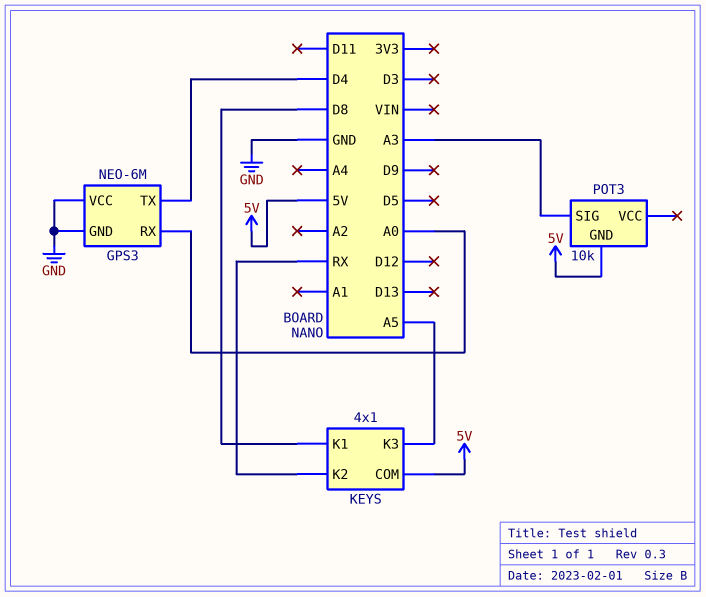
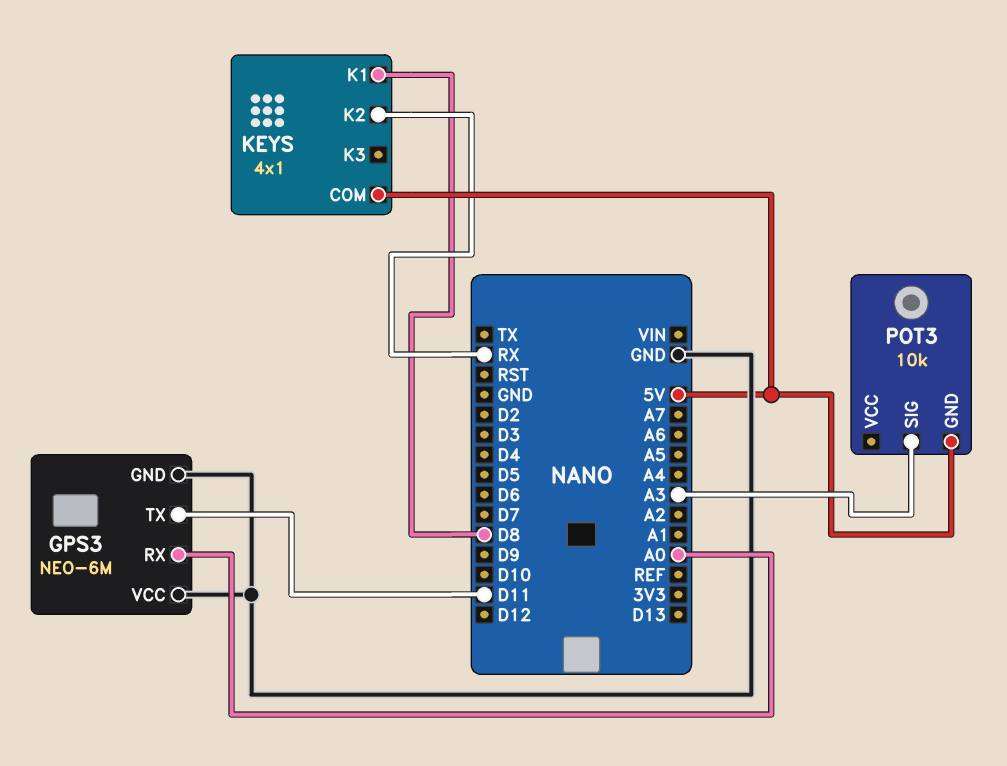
GPS3 pin TX: D4 -> D11
KEYS pin K3: A5 -> none

